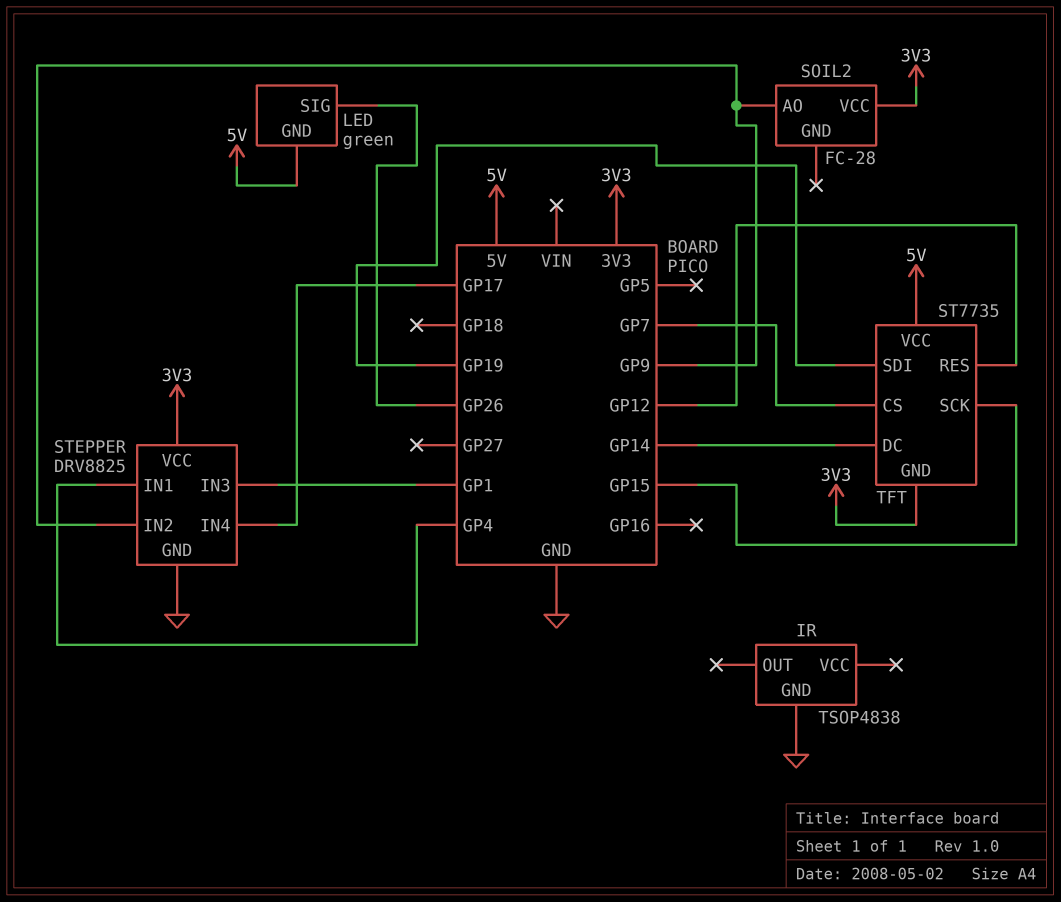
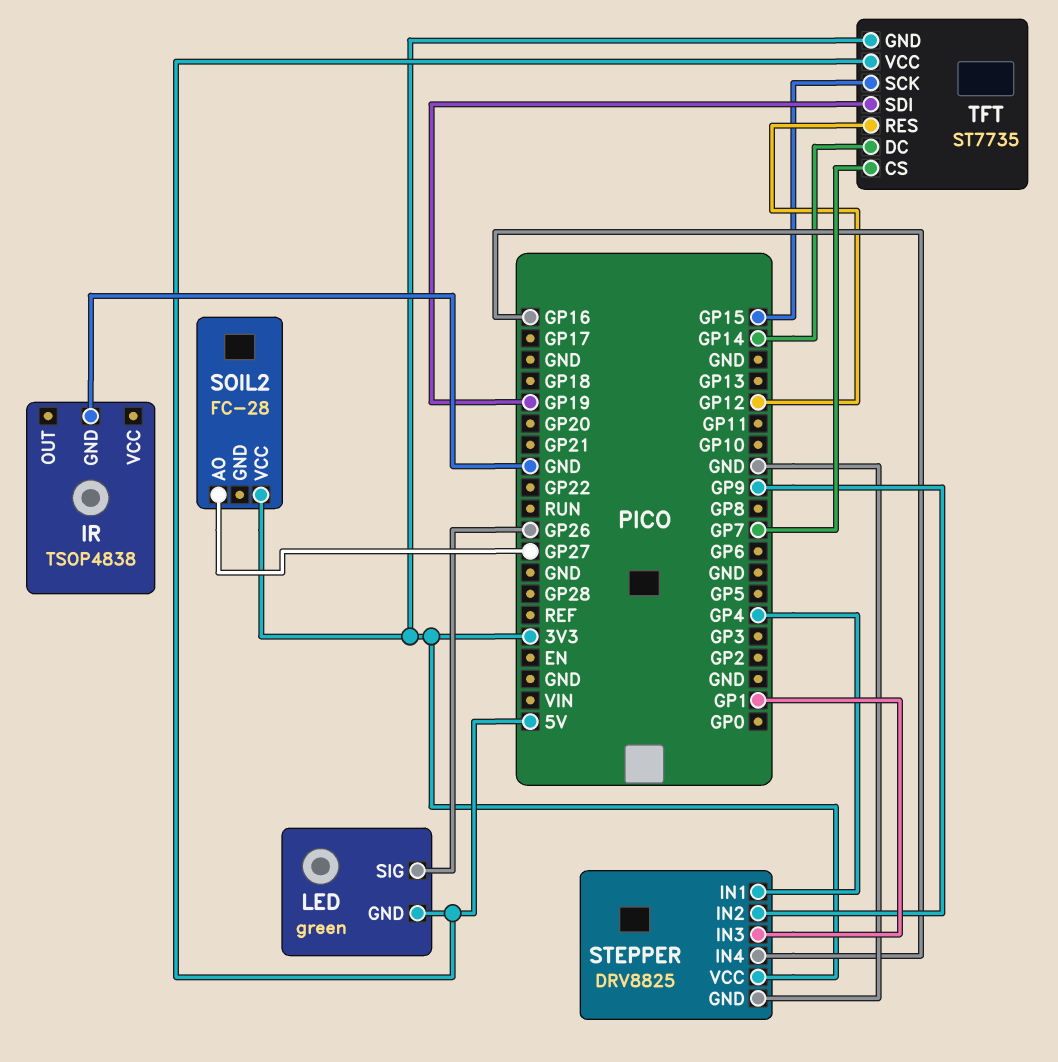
SOIL2 pin AO: GP9 -> GP27
STEPPER pin IN4: GP17 -> GP16

